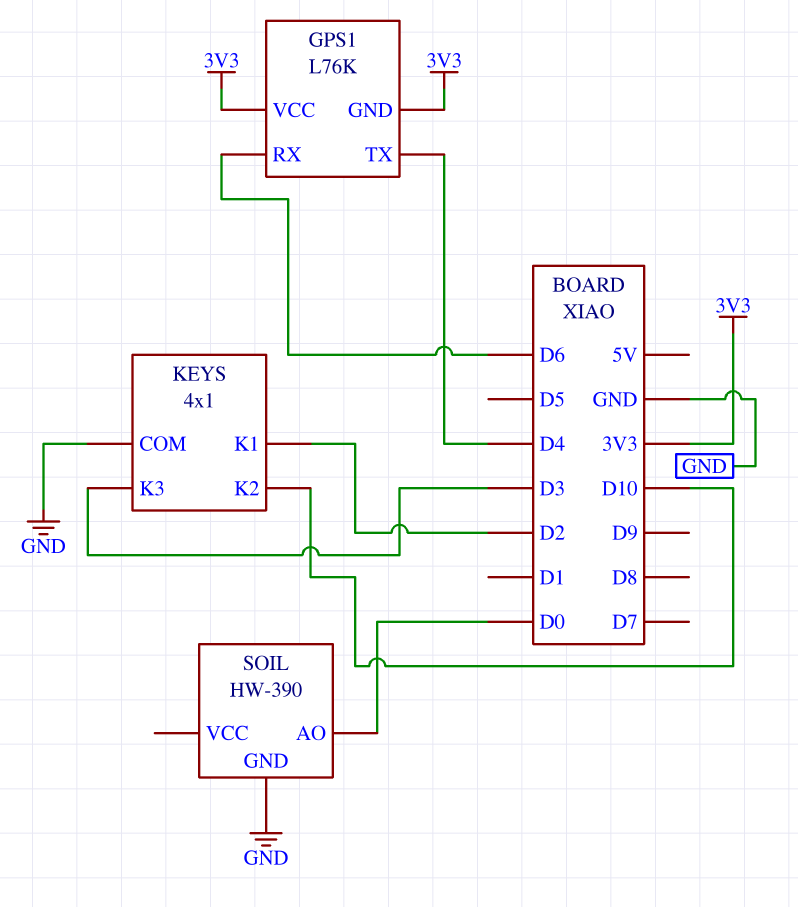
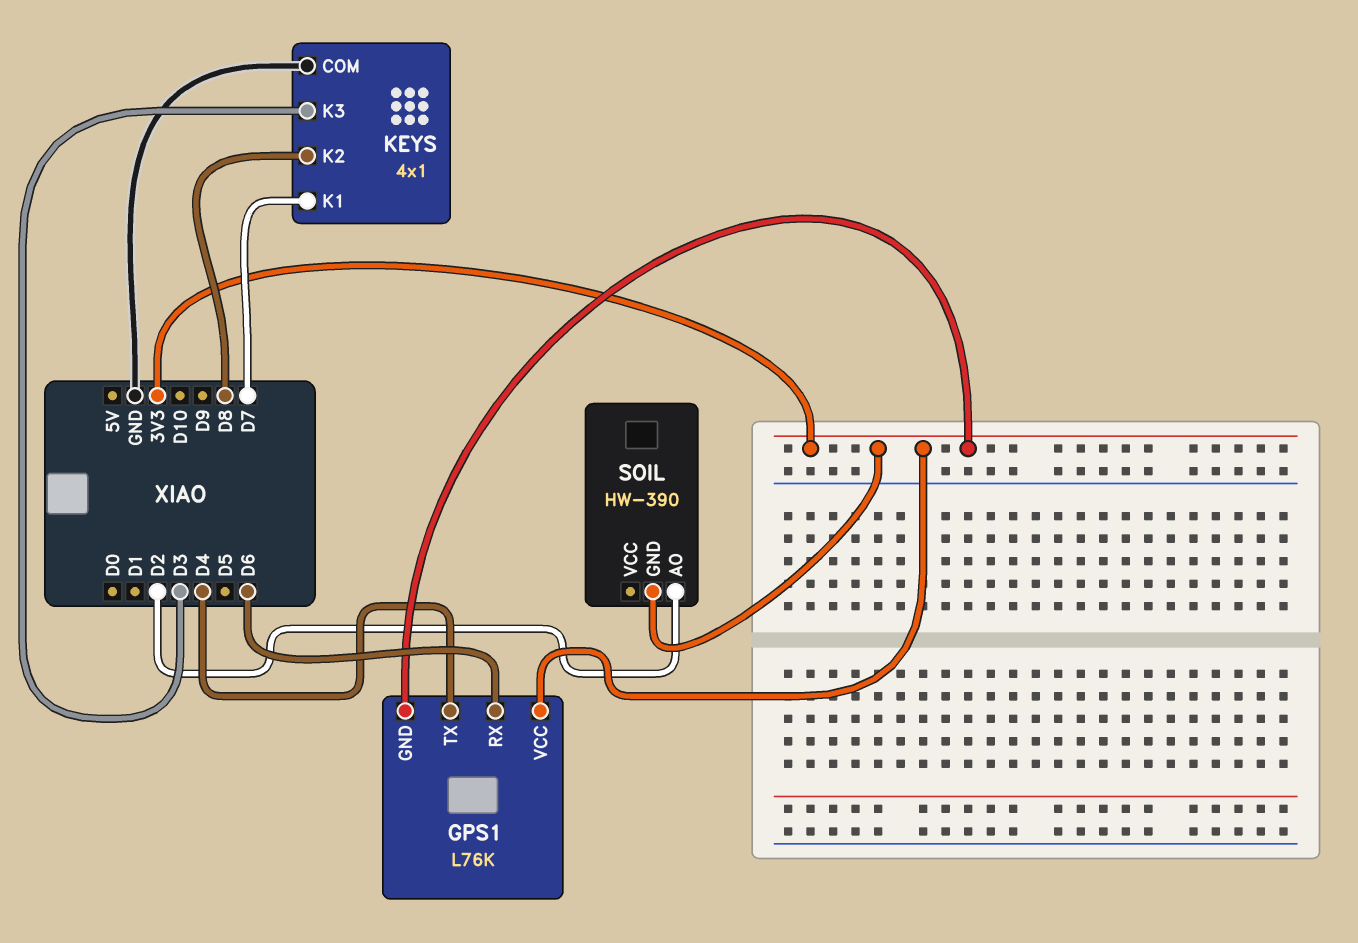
KEYS pin K1: D2 -> D7
KEYS pin K2: D10 -> D8
SOIL pin AO: D0 -> D2
SOIL pin GND: GND -> 3V3

